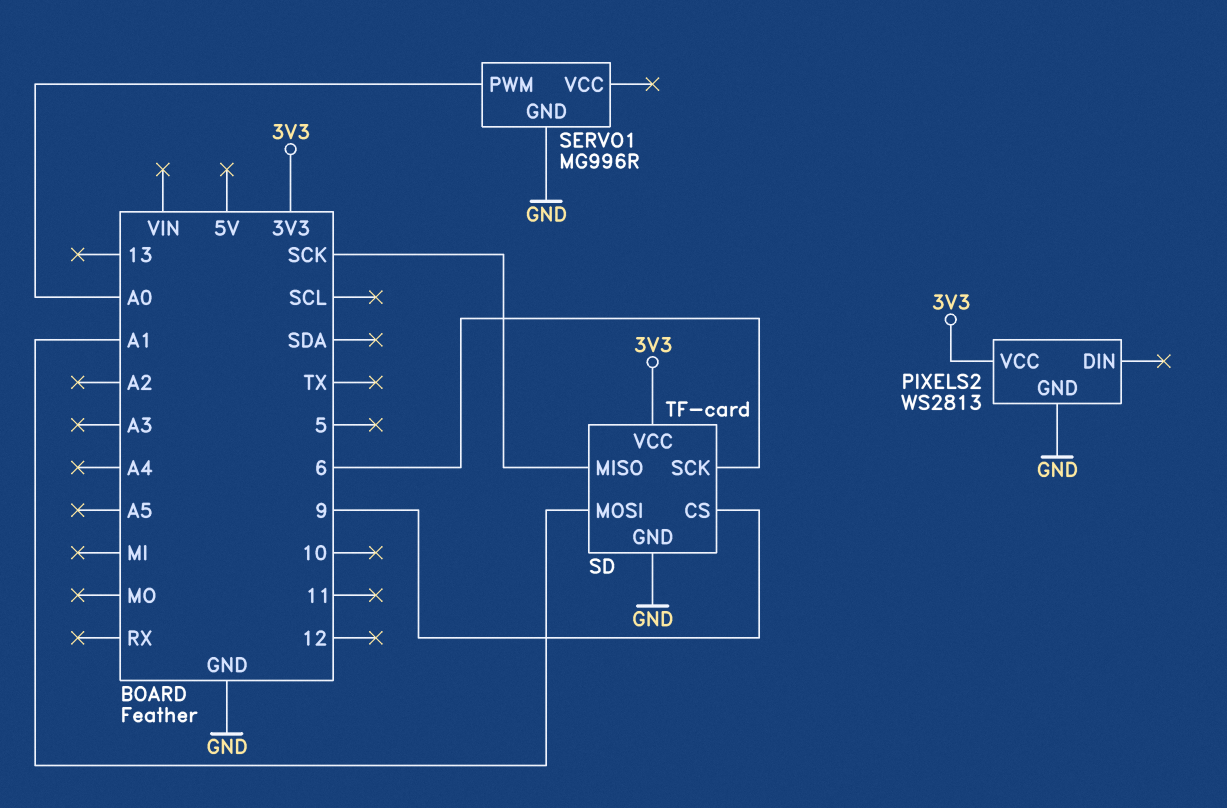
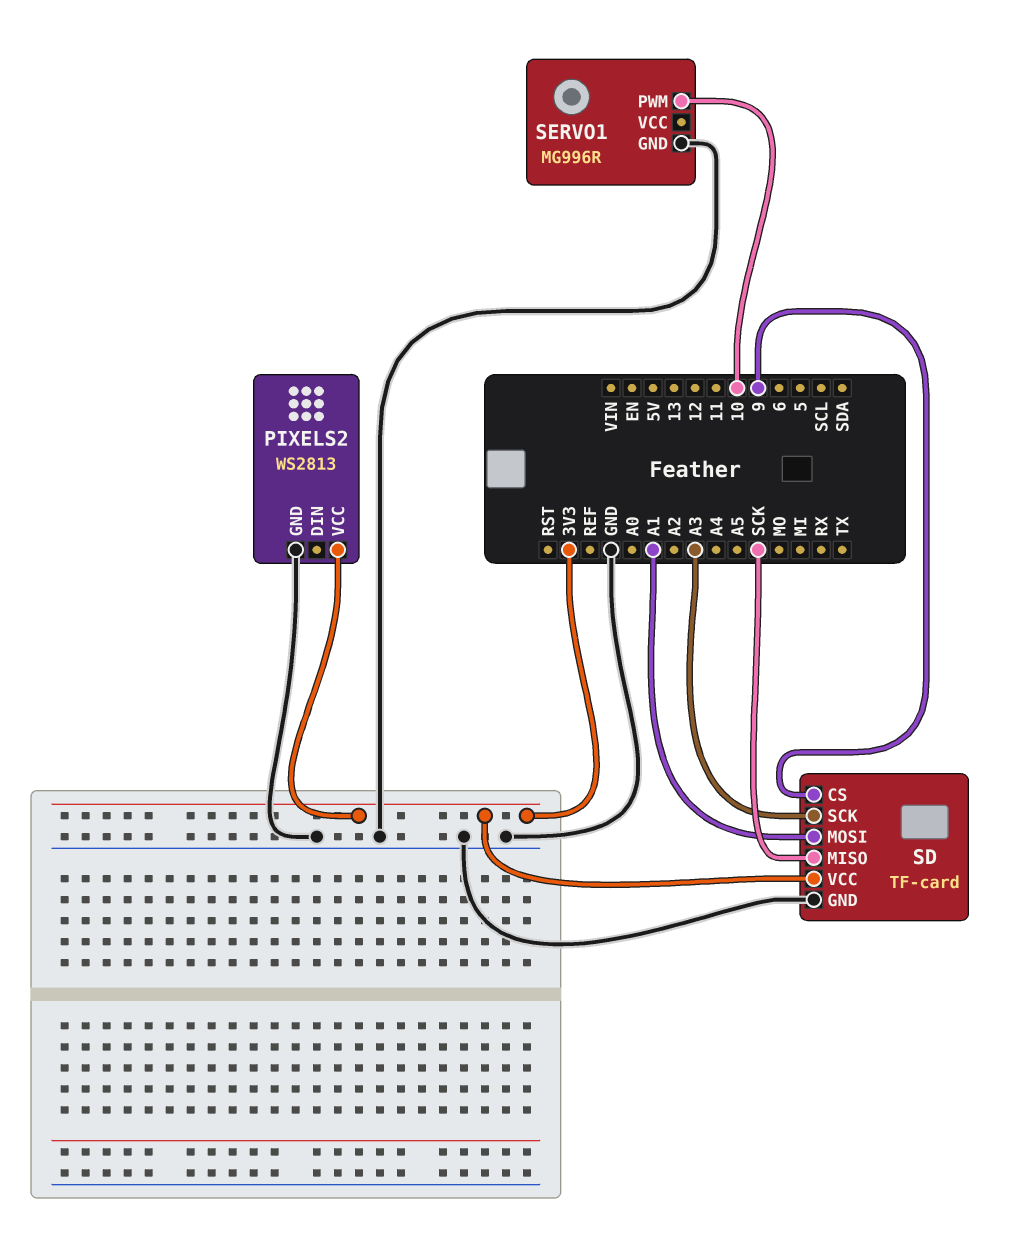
SD pin SCK: 6 -> A3
SERVO1 pin PWM: A0 -> 10

